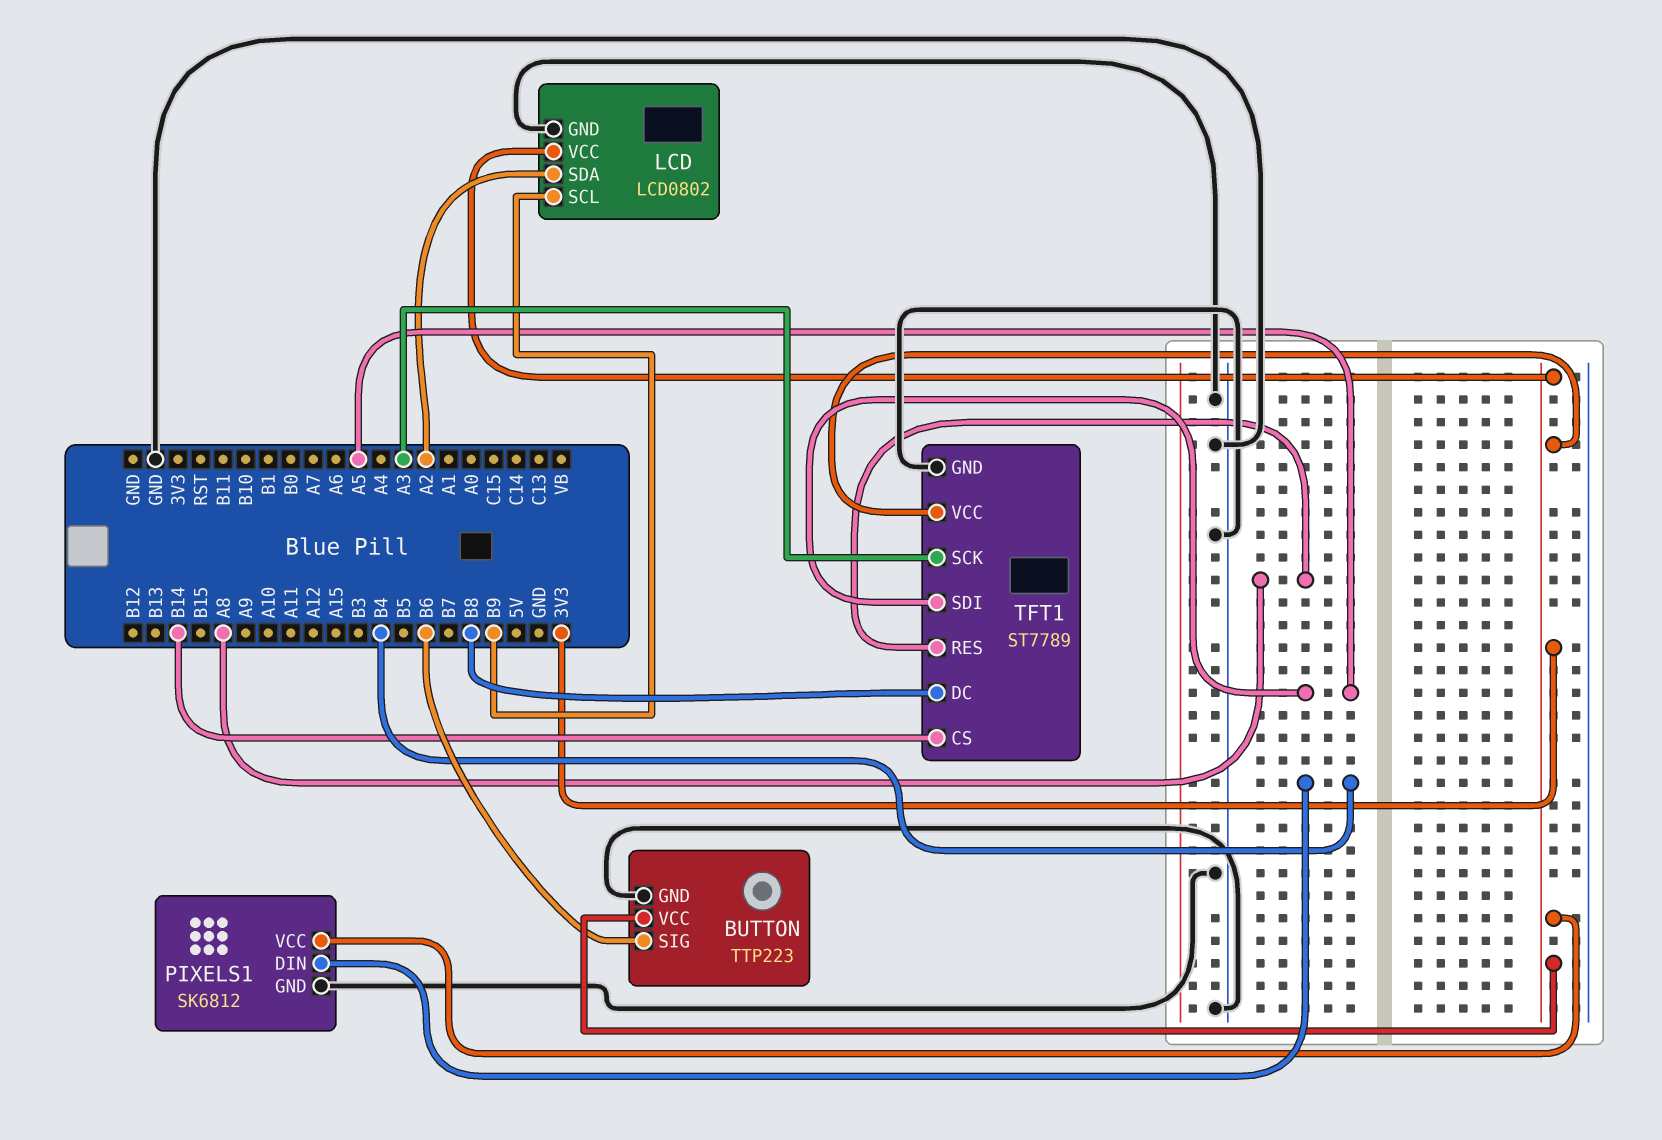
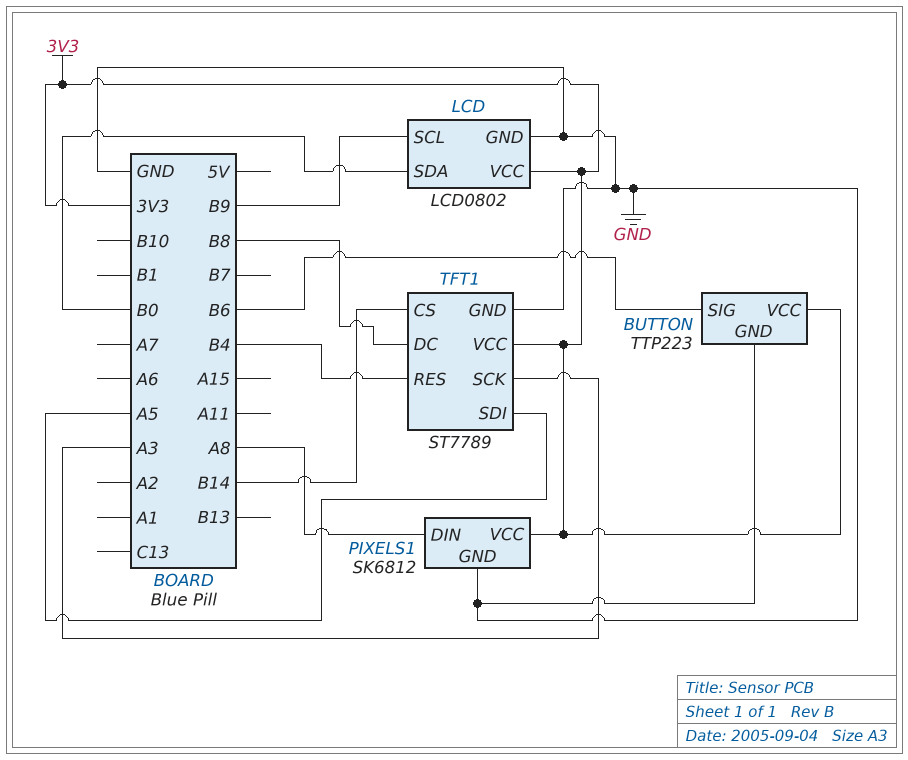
LCD pin SDA: A2 -> B0
PIXELS1 pin DIN: B4 -> A8
TFT1 pin RES: A8 -> B4

